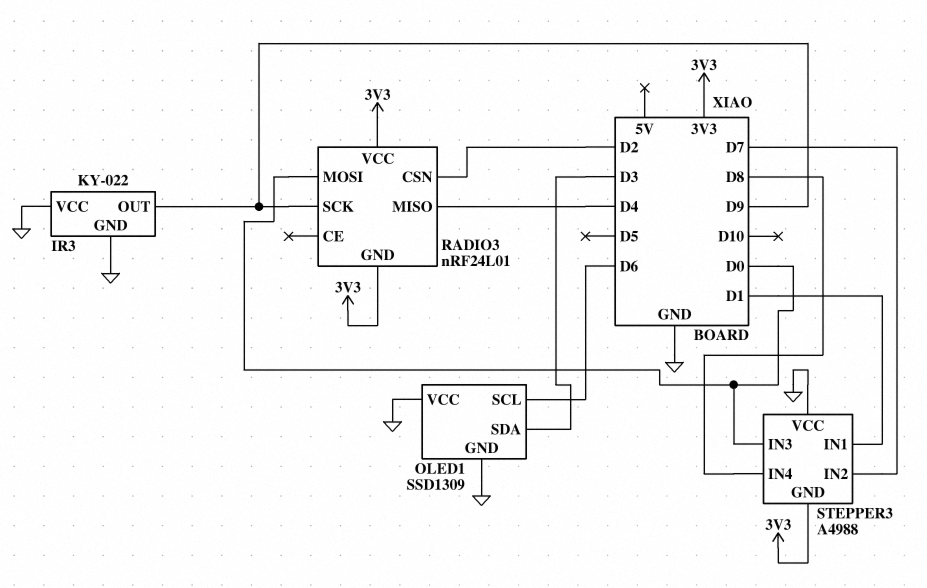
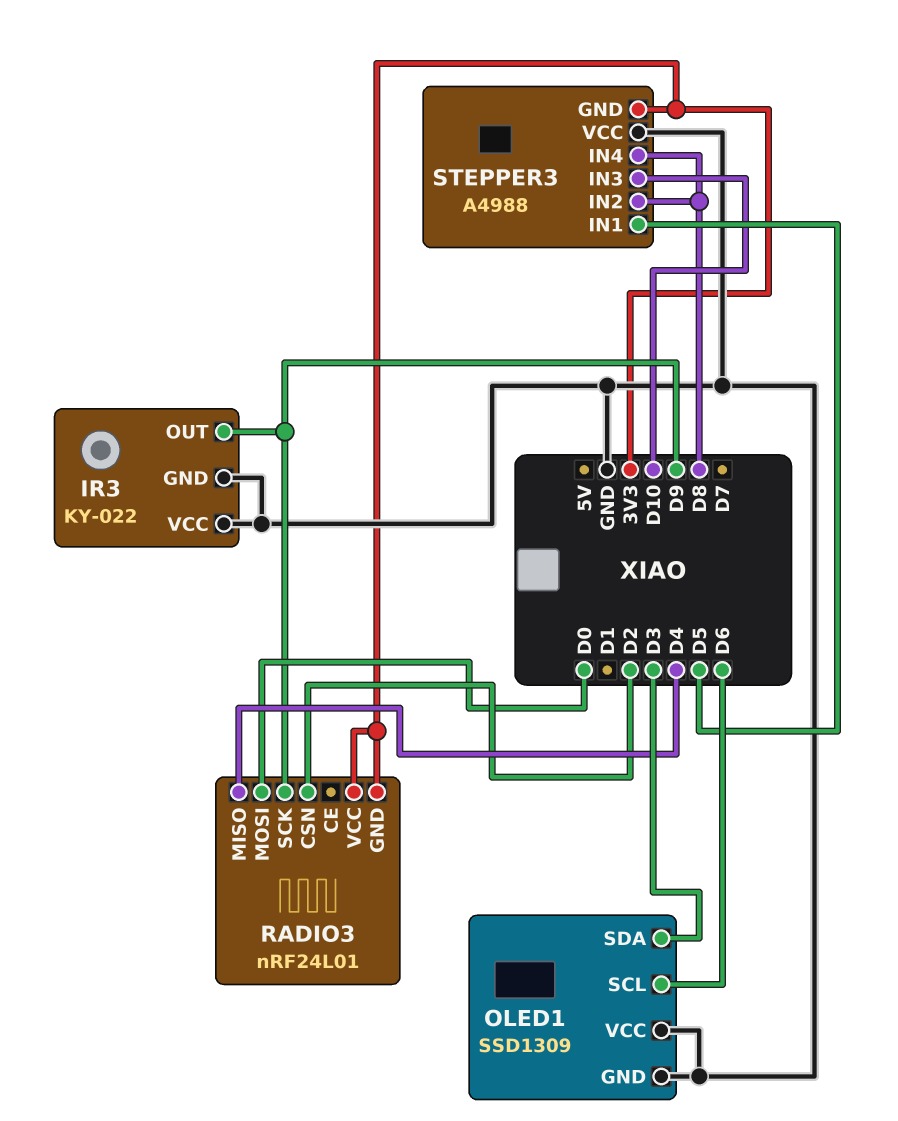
STEPPER3 pin IN1: D1 -> D5
STEPPER3 pin IN2: D7 -> D8
STEPPER3 pin IN3: D0 -> D10

